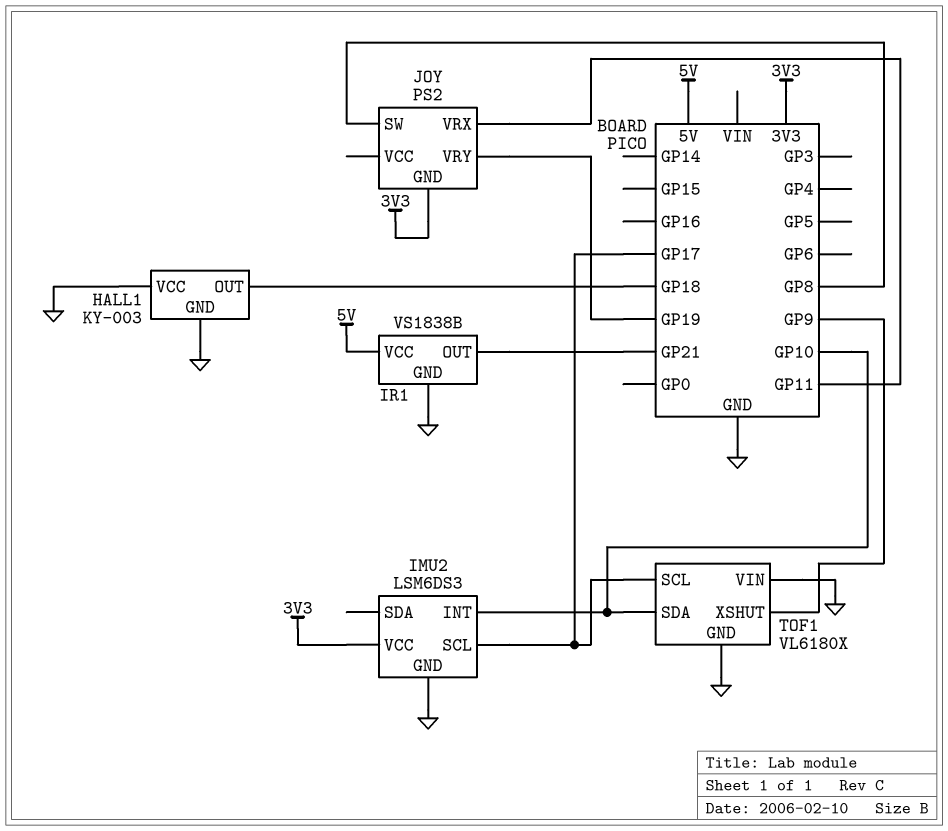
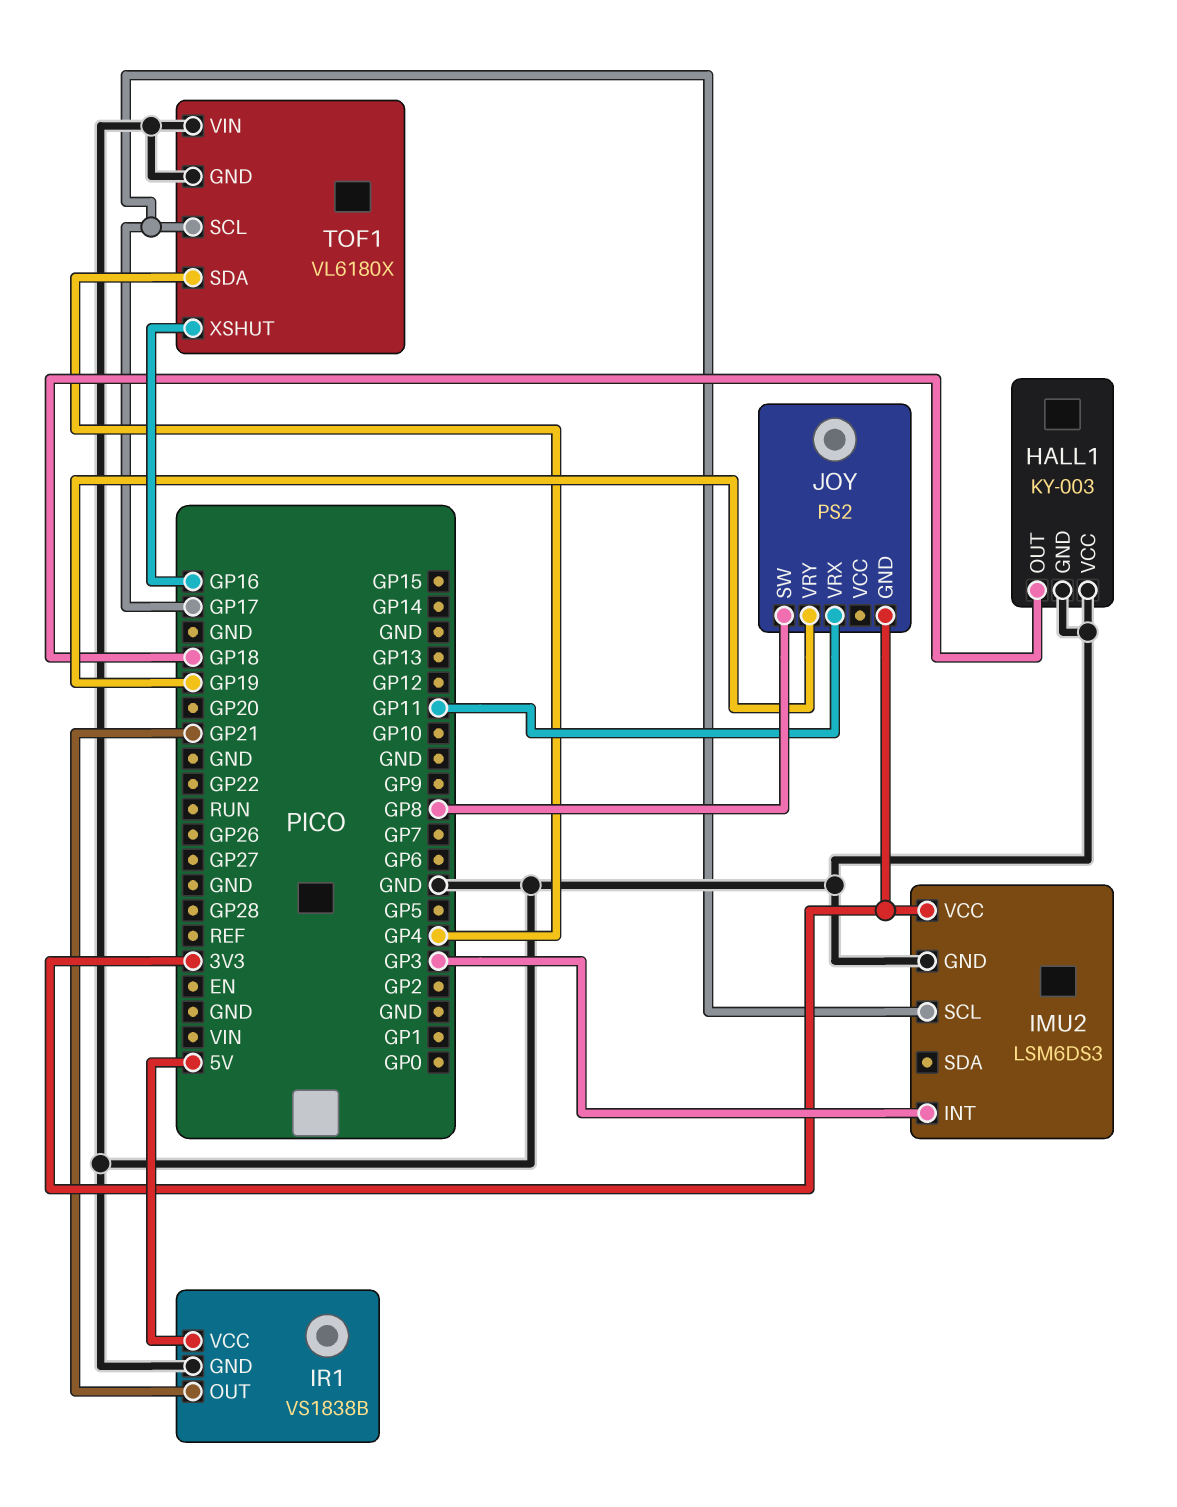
IMU2 pin INT: GP10 -> GP3
TOF1 pin SDA: GP10 -> GP4
TOF1 pin XSHUT: GP9 -> GP16

